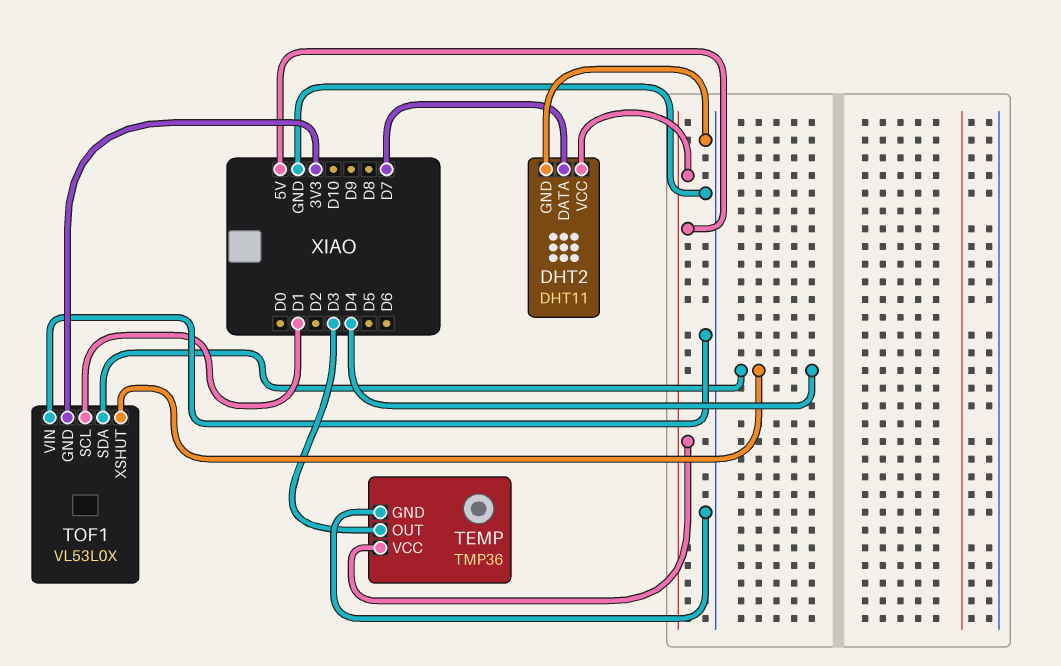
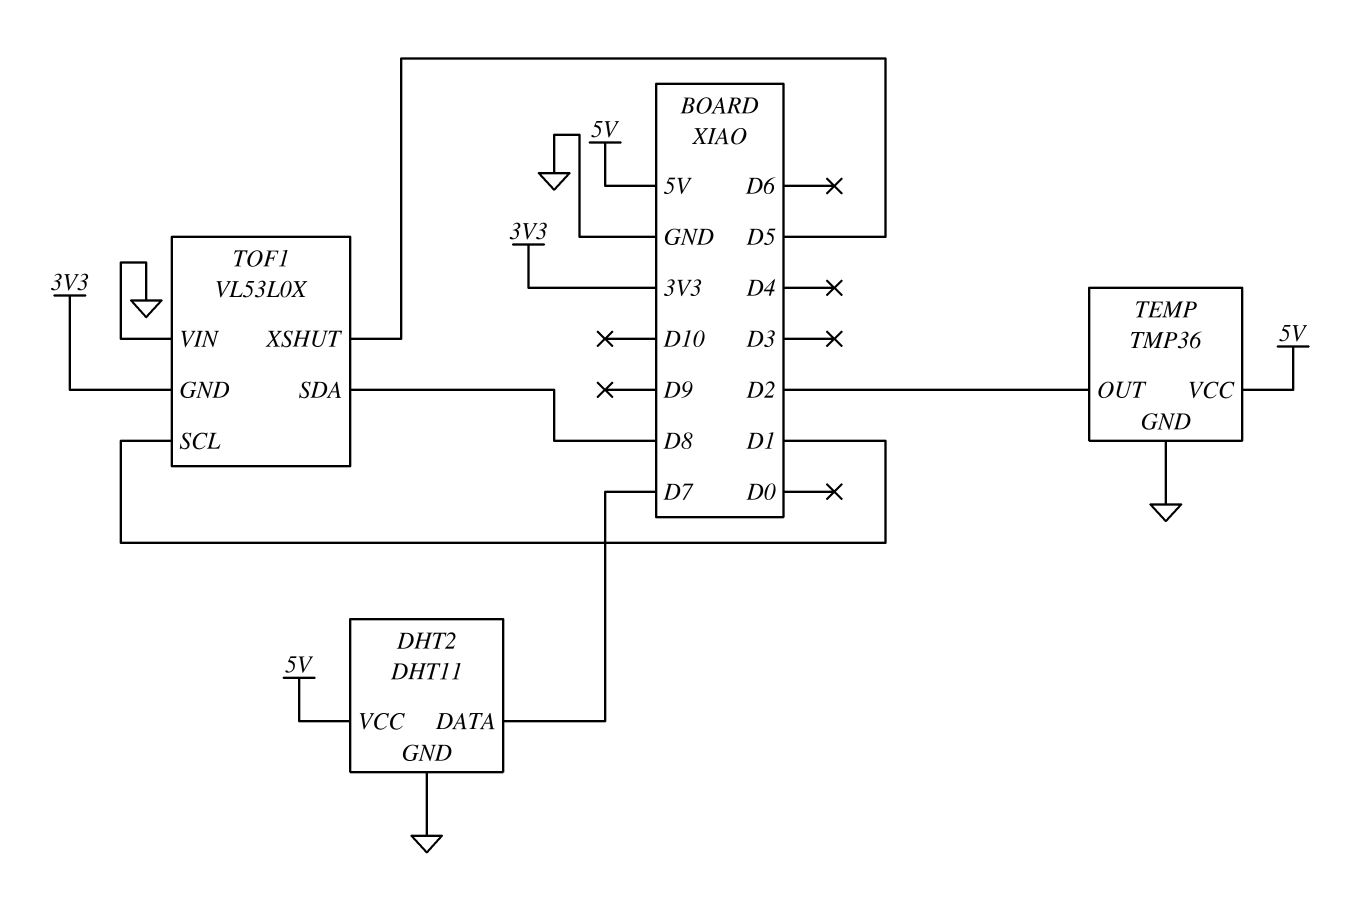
TEMP pin OUT: D3 -> D2
TOF1 pin SDA: D4 -> D8
TOF1 pin XSHUT: D4 -> D5

